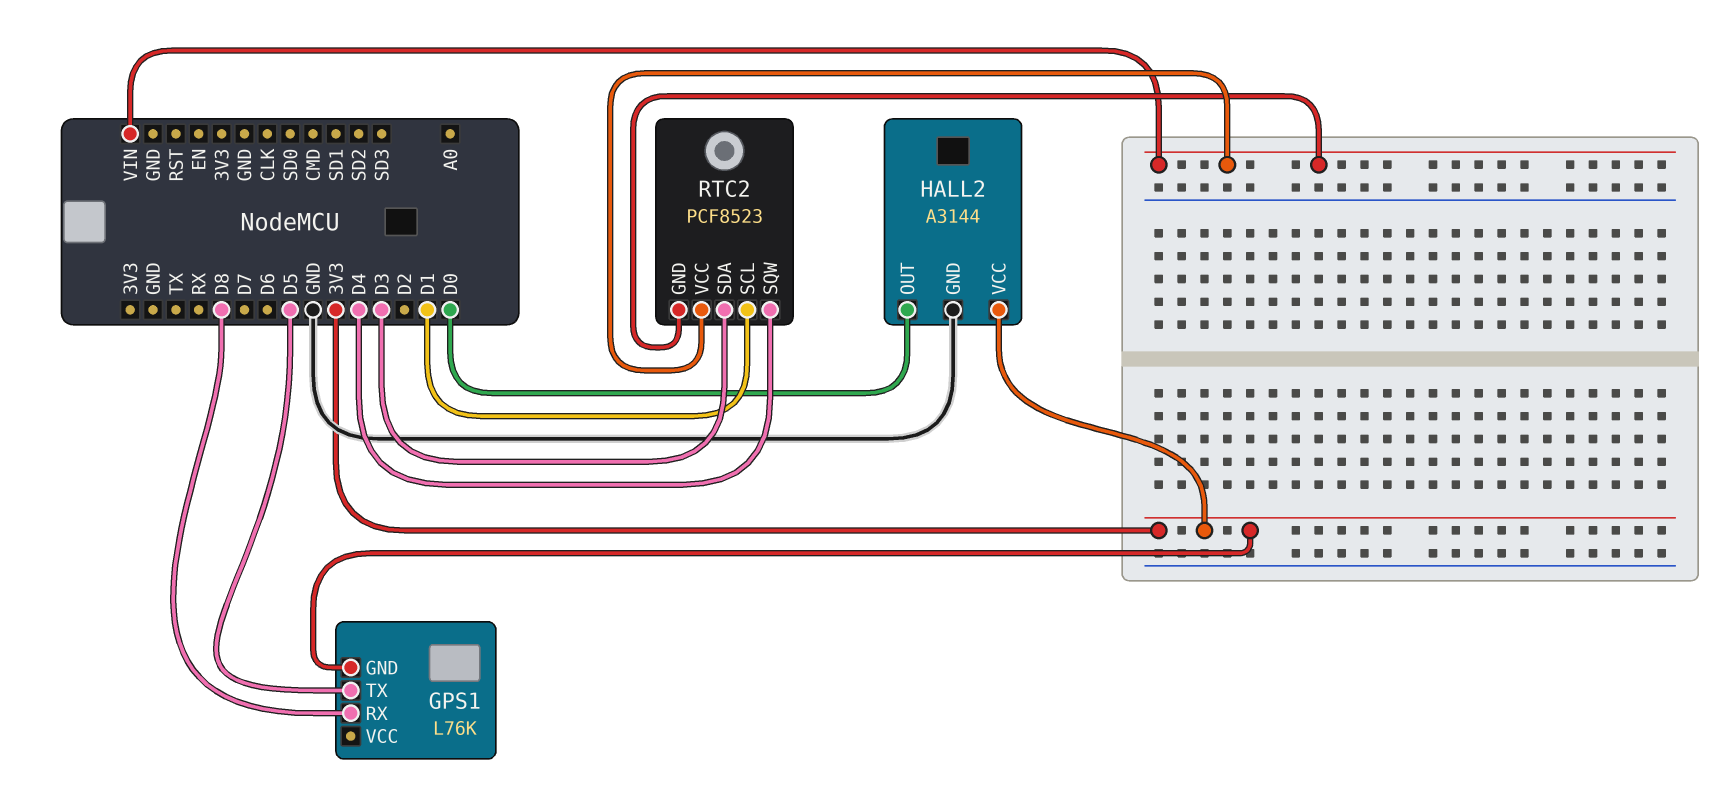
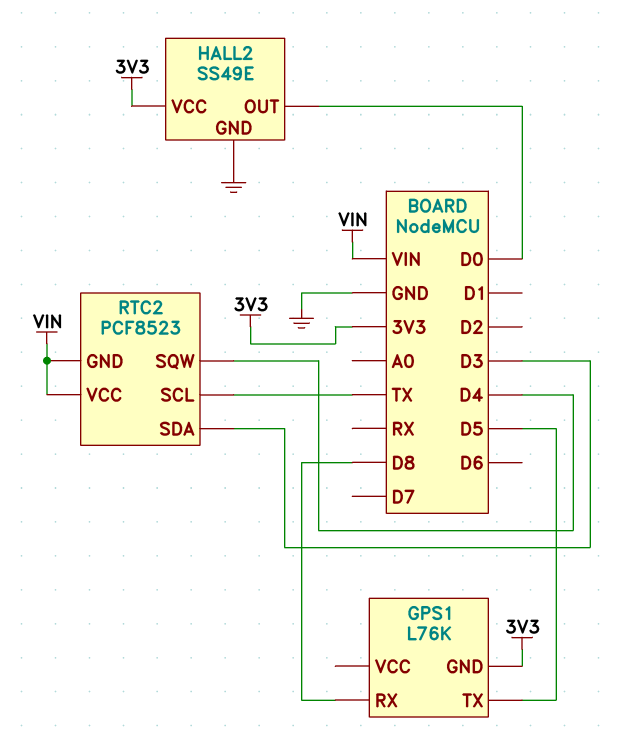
HALL2: A3144 -> SS49E
RTC2 pin SCL: D1 -> TX

